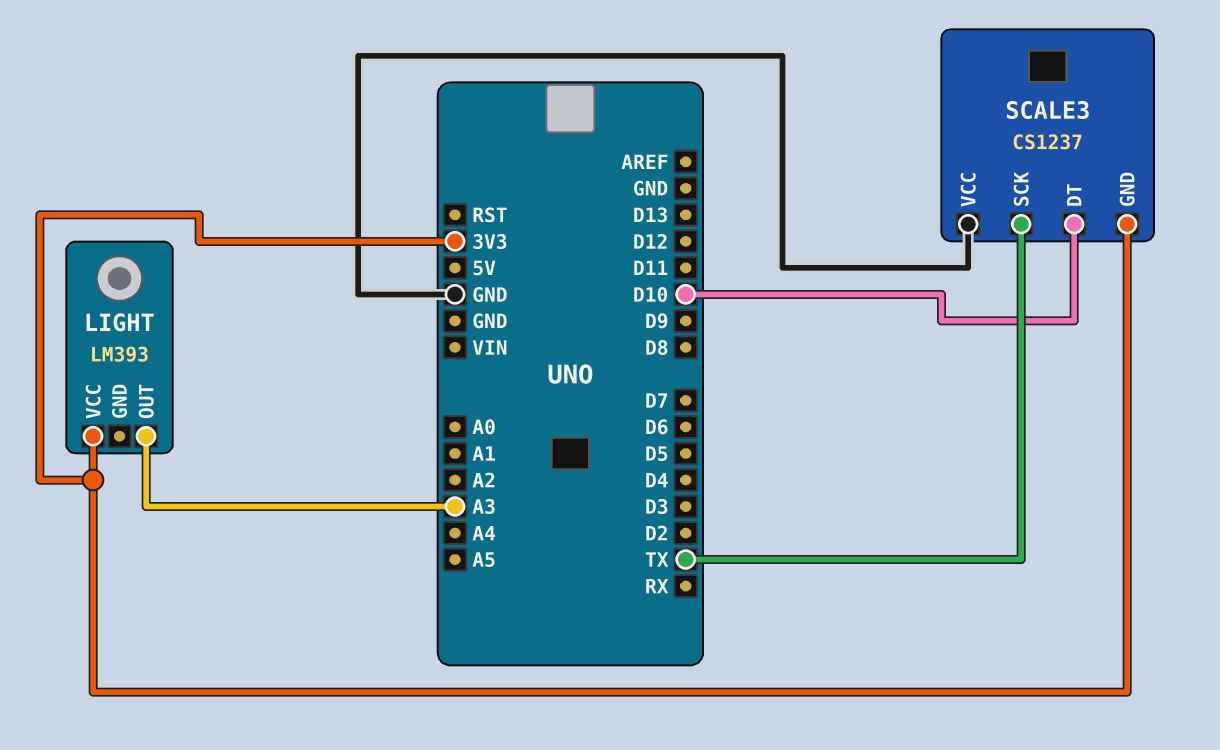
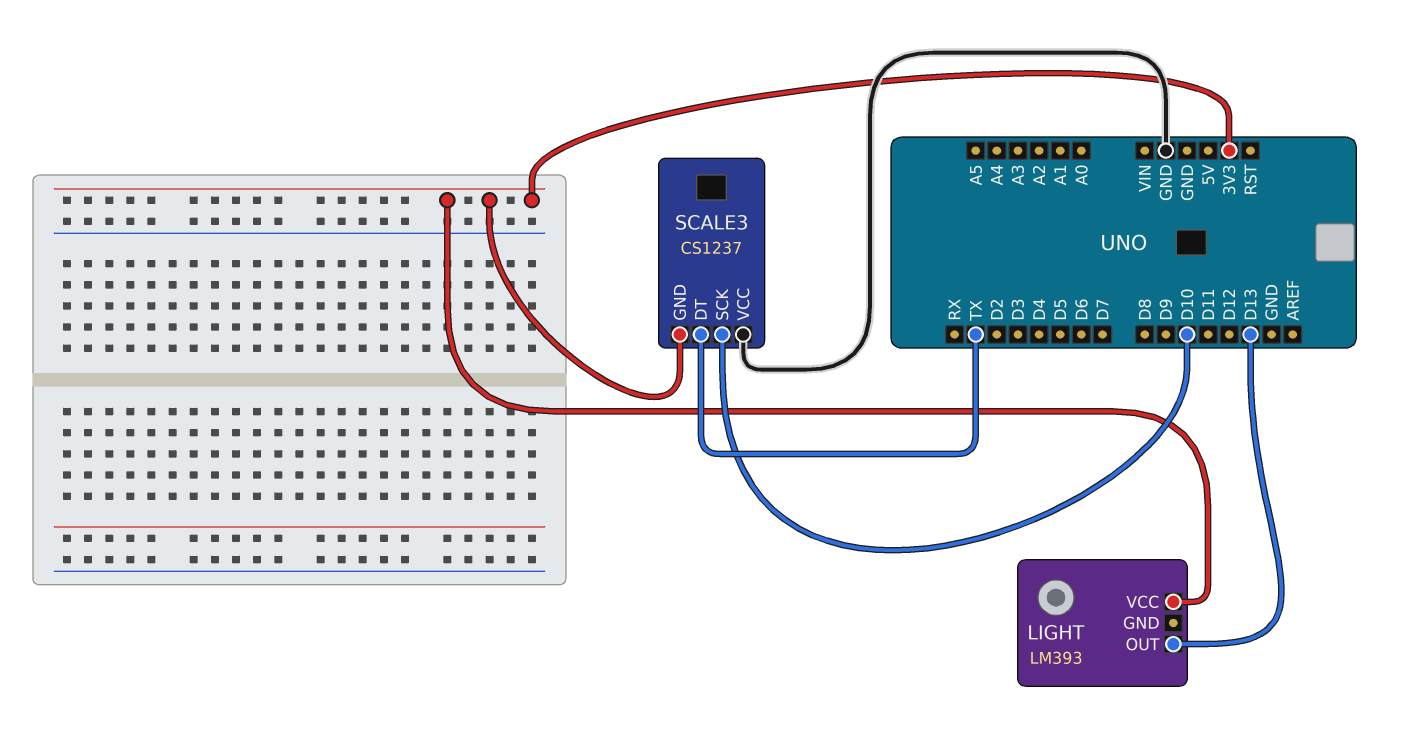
LIGHT pin OUT: A3 -> D13
SCALE3 pin DT: D10 -> TX
SCALE3 pin SCK: TX -> D10

